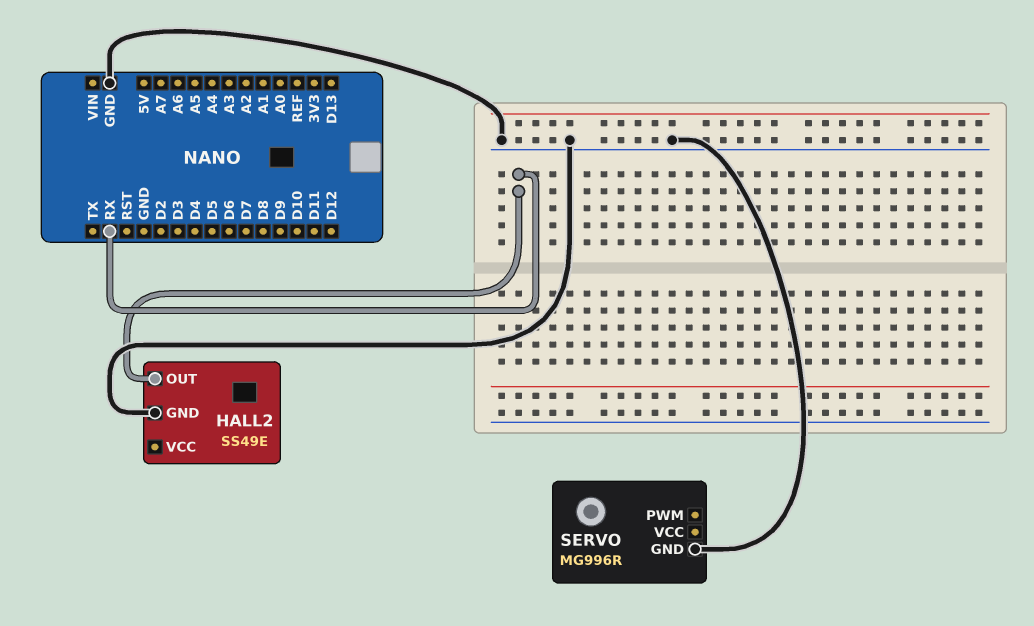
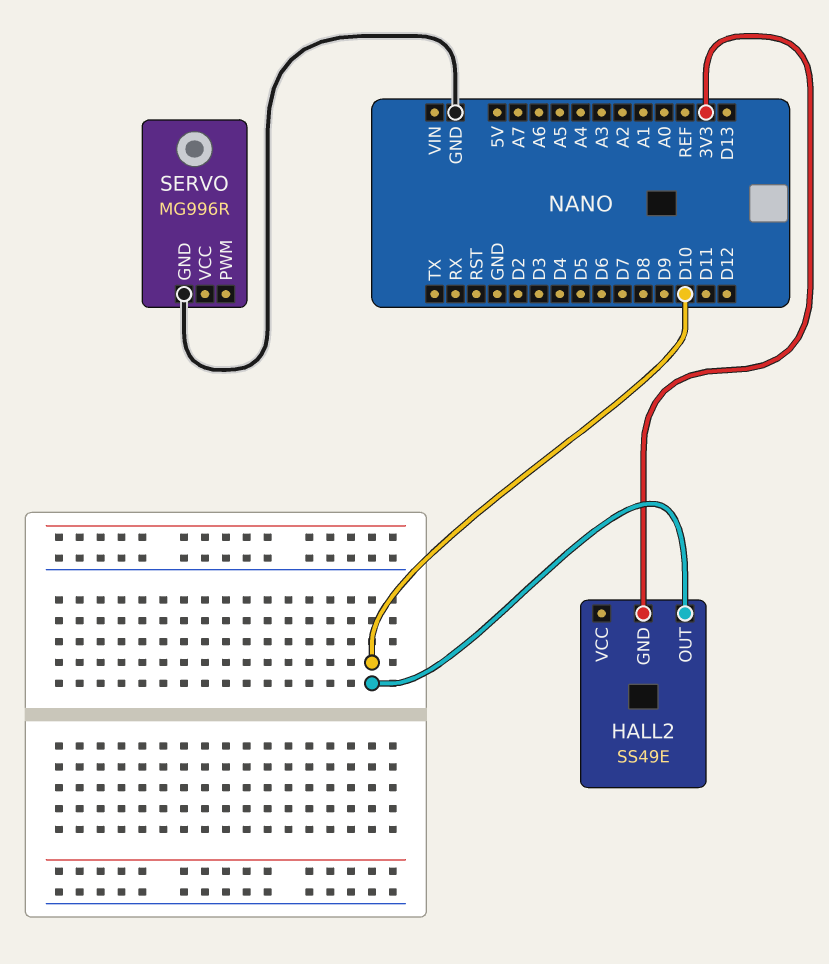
HALL2 pin GND: GND -> 3V3
HALL2 pin OUT: RX -> D10

